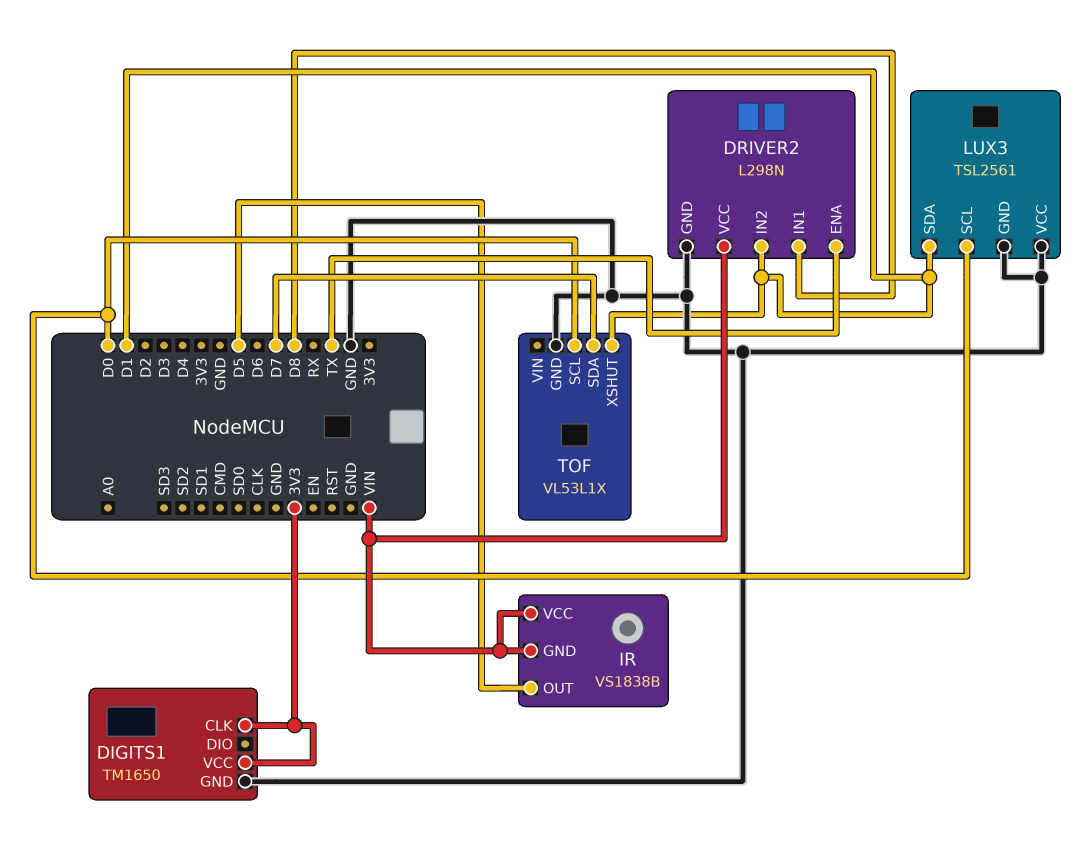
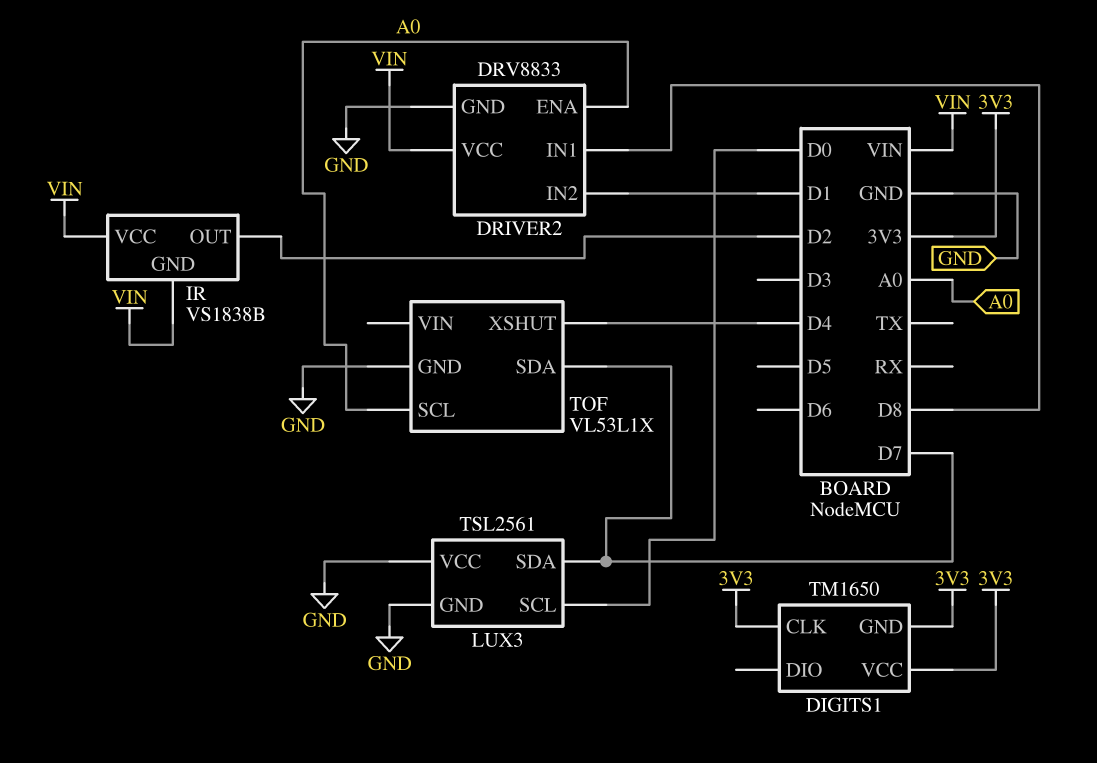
DIGITS1 pin GND: GND -> 3V3
DRIVER2: L298N -> DRV8833
DRIVER2 pin ENA: TX -> A0
IR pin OUT: D5 -> D2
LUX3 pin SDA: D1 -> D7
TOF pin SCL: D0 -> A0
TOF pin XSHUT: D1 -> D4

